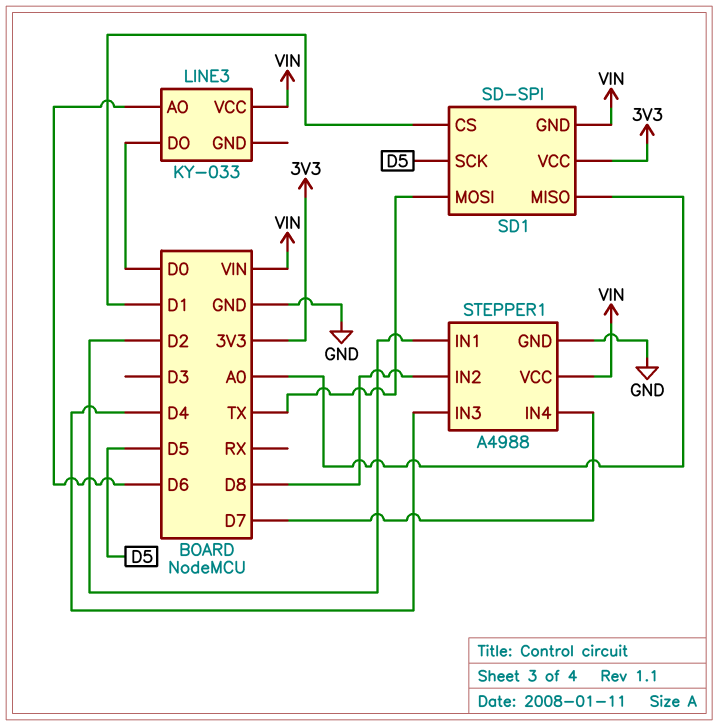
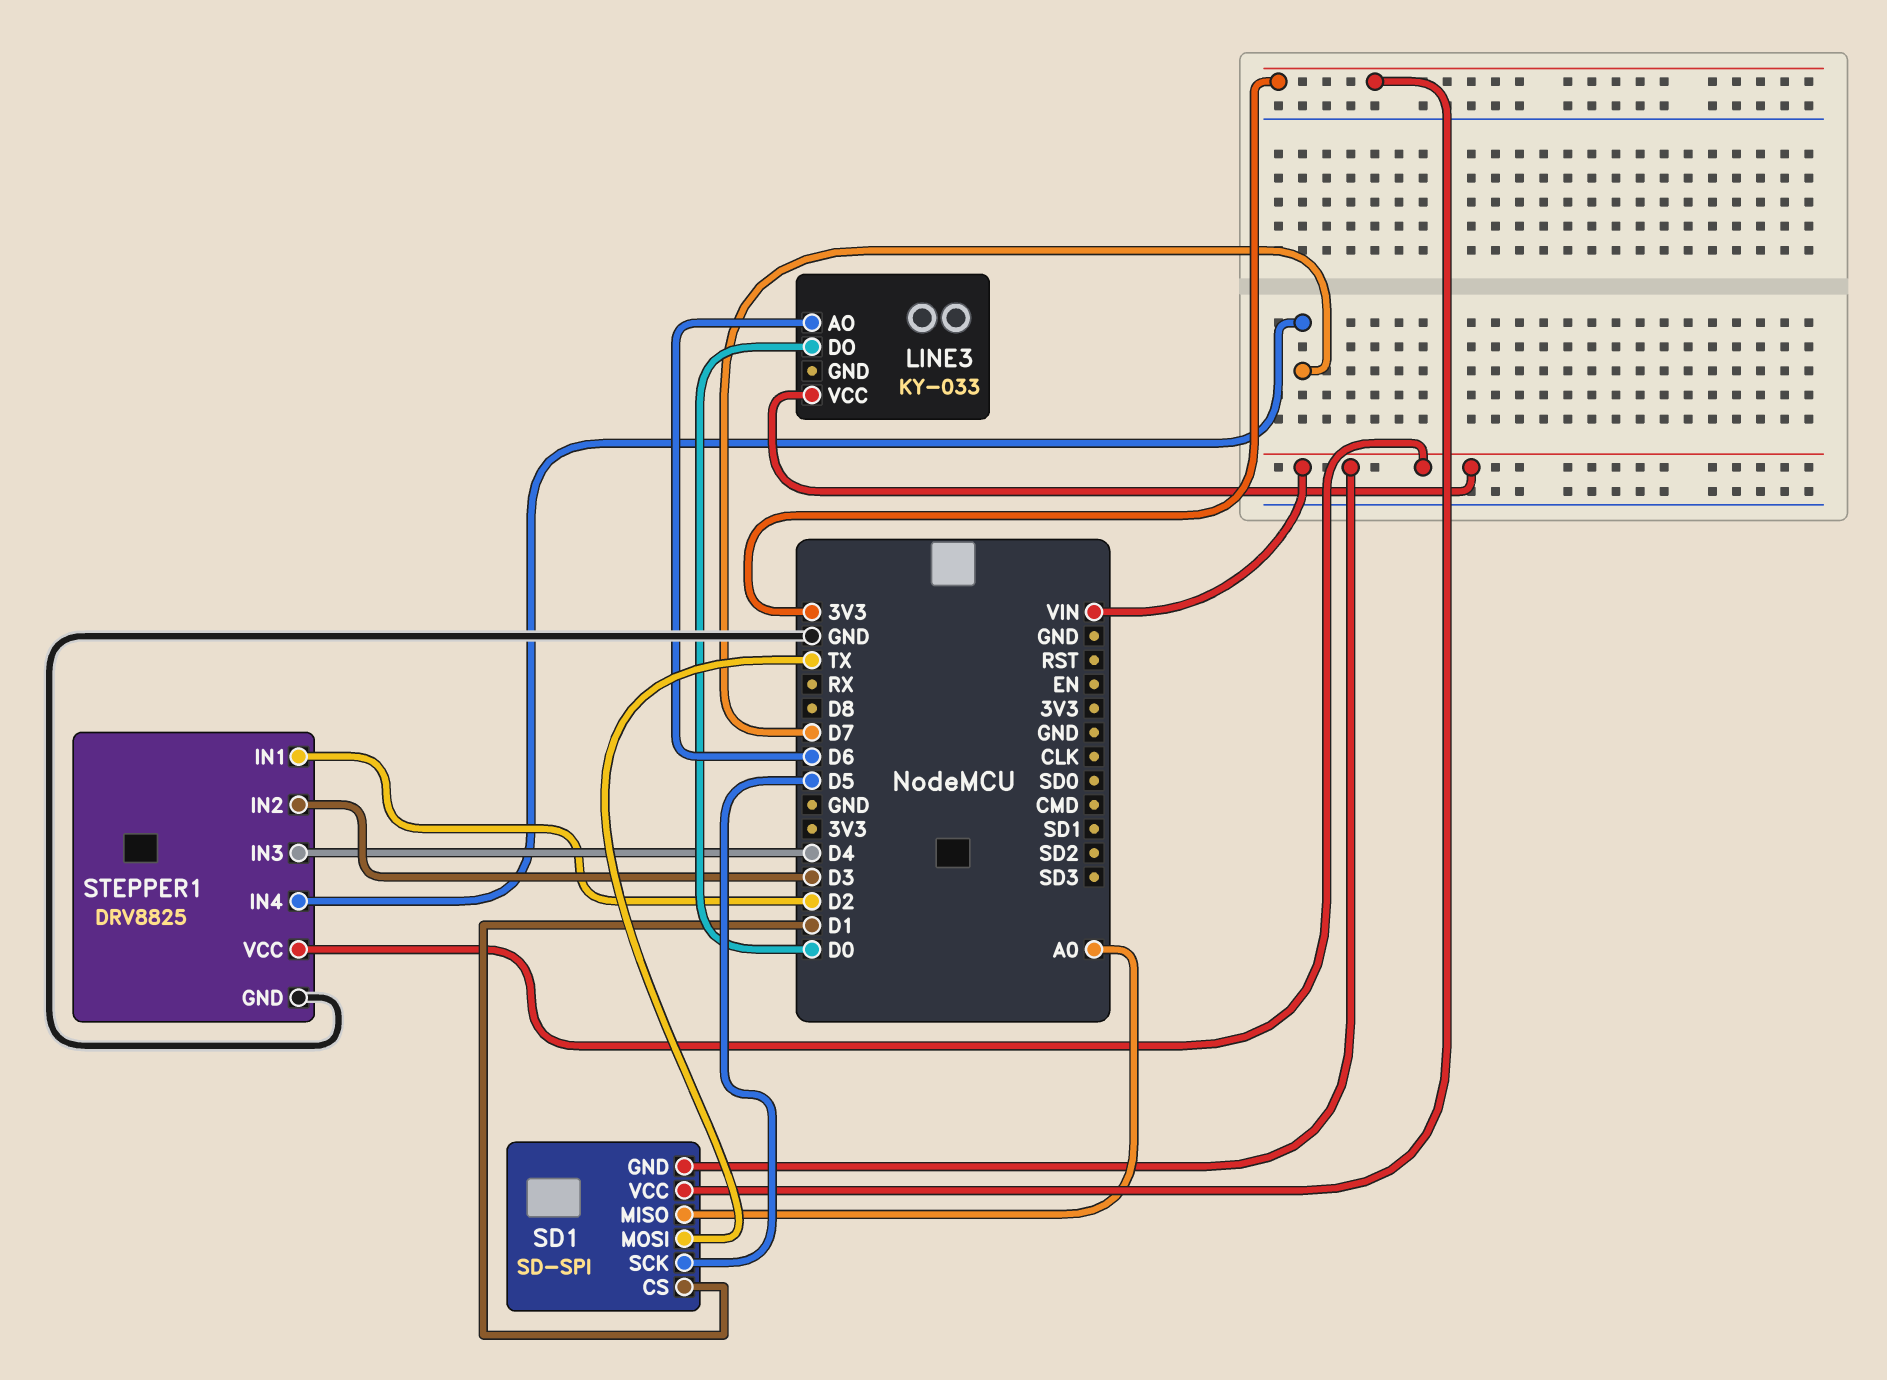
STEPPER1: A4988 -> DRV8825
STEPPER1 pin IN2: D8 -> D3

